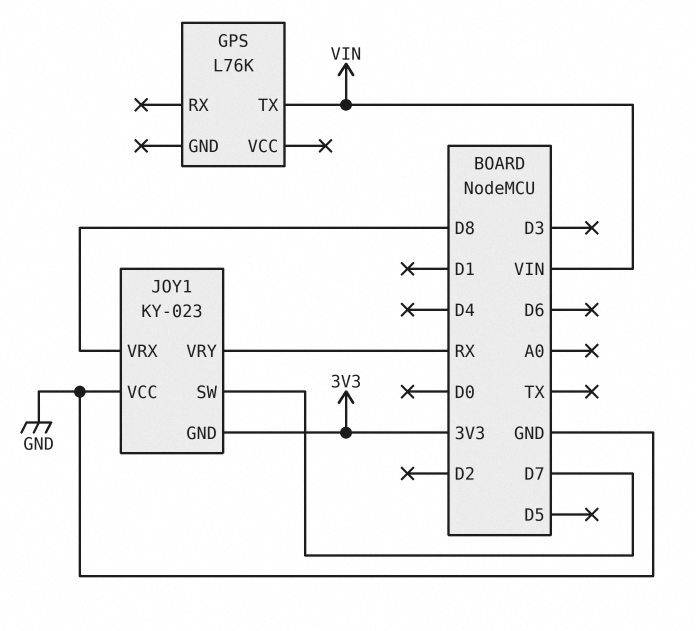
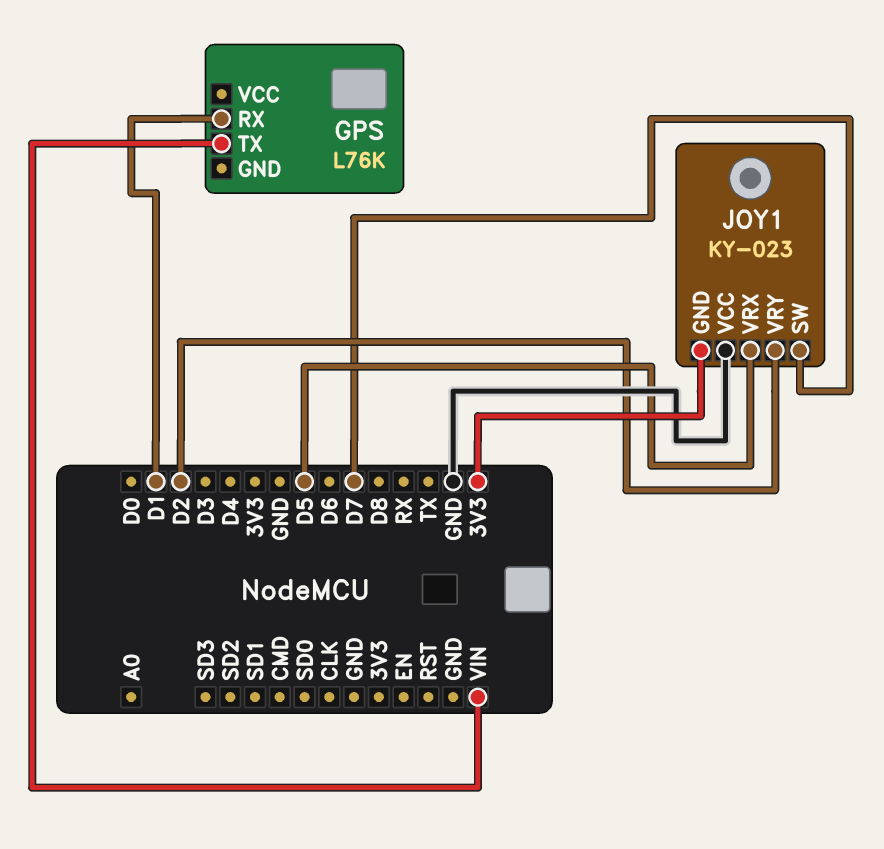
GPS pin RX: none -> D1
JOY1 pin VRX: D8 -> D5
JOY1 pin VRY: RX -> D2

